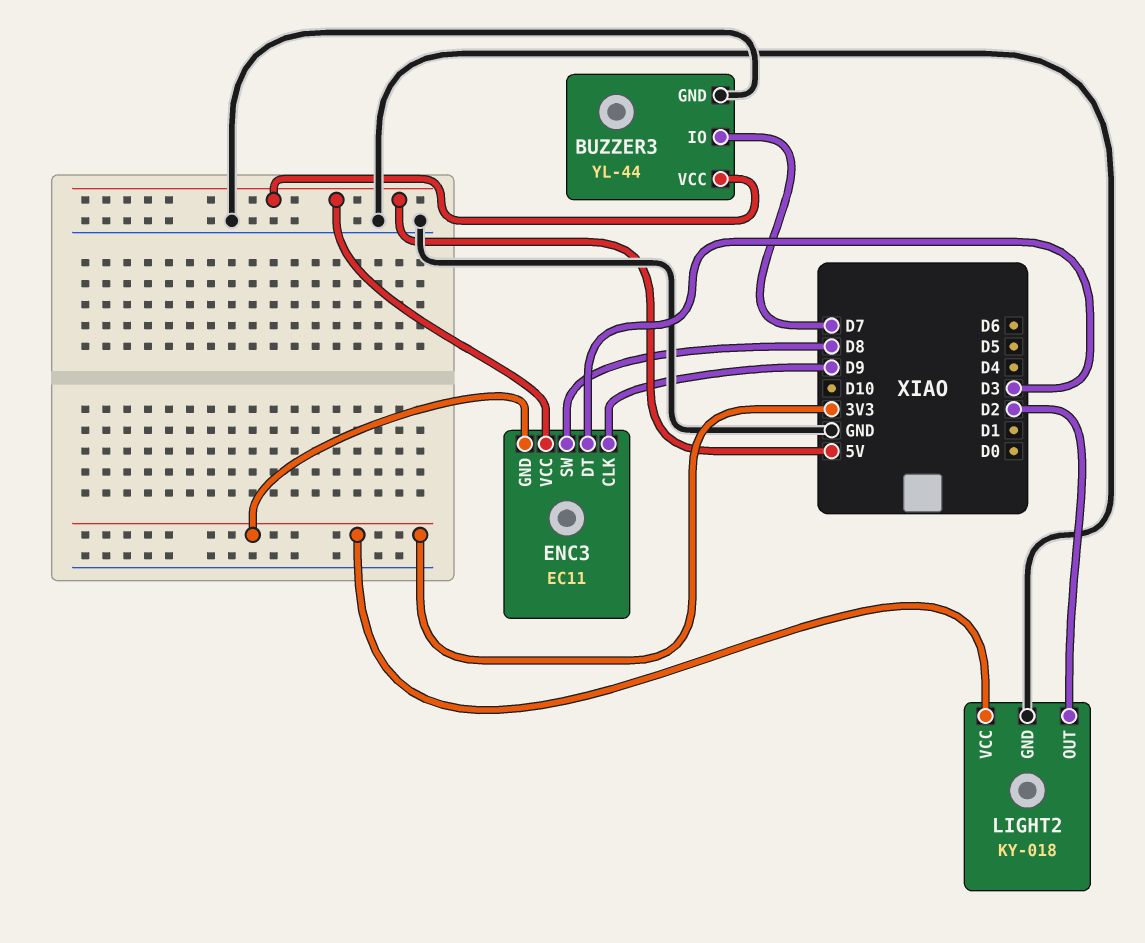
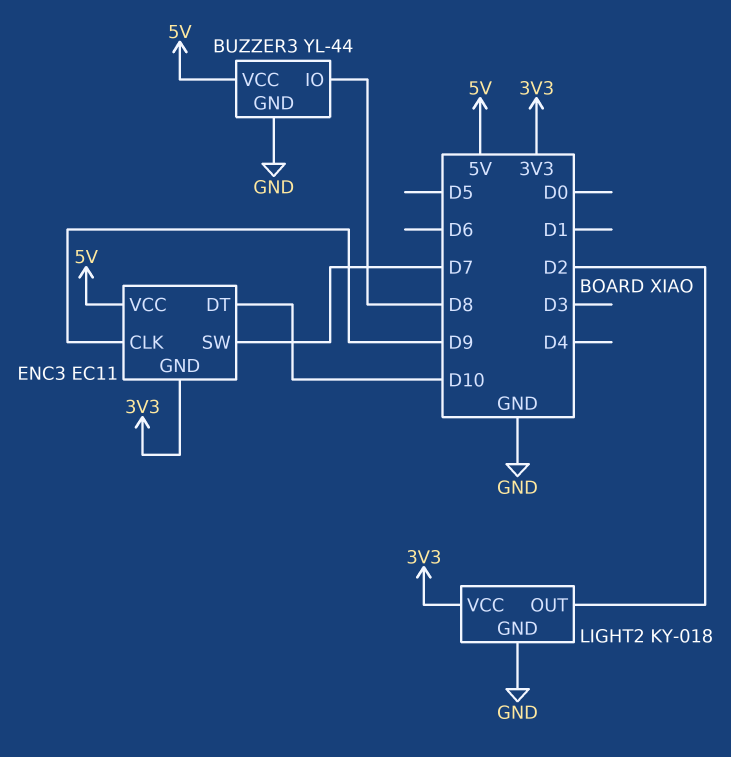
BUZZER3 pin IO: D7 -> D8
ENC3 pin DT: D3 -> D10
ENC3 pin SW: D8 -> D7

